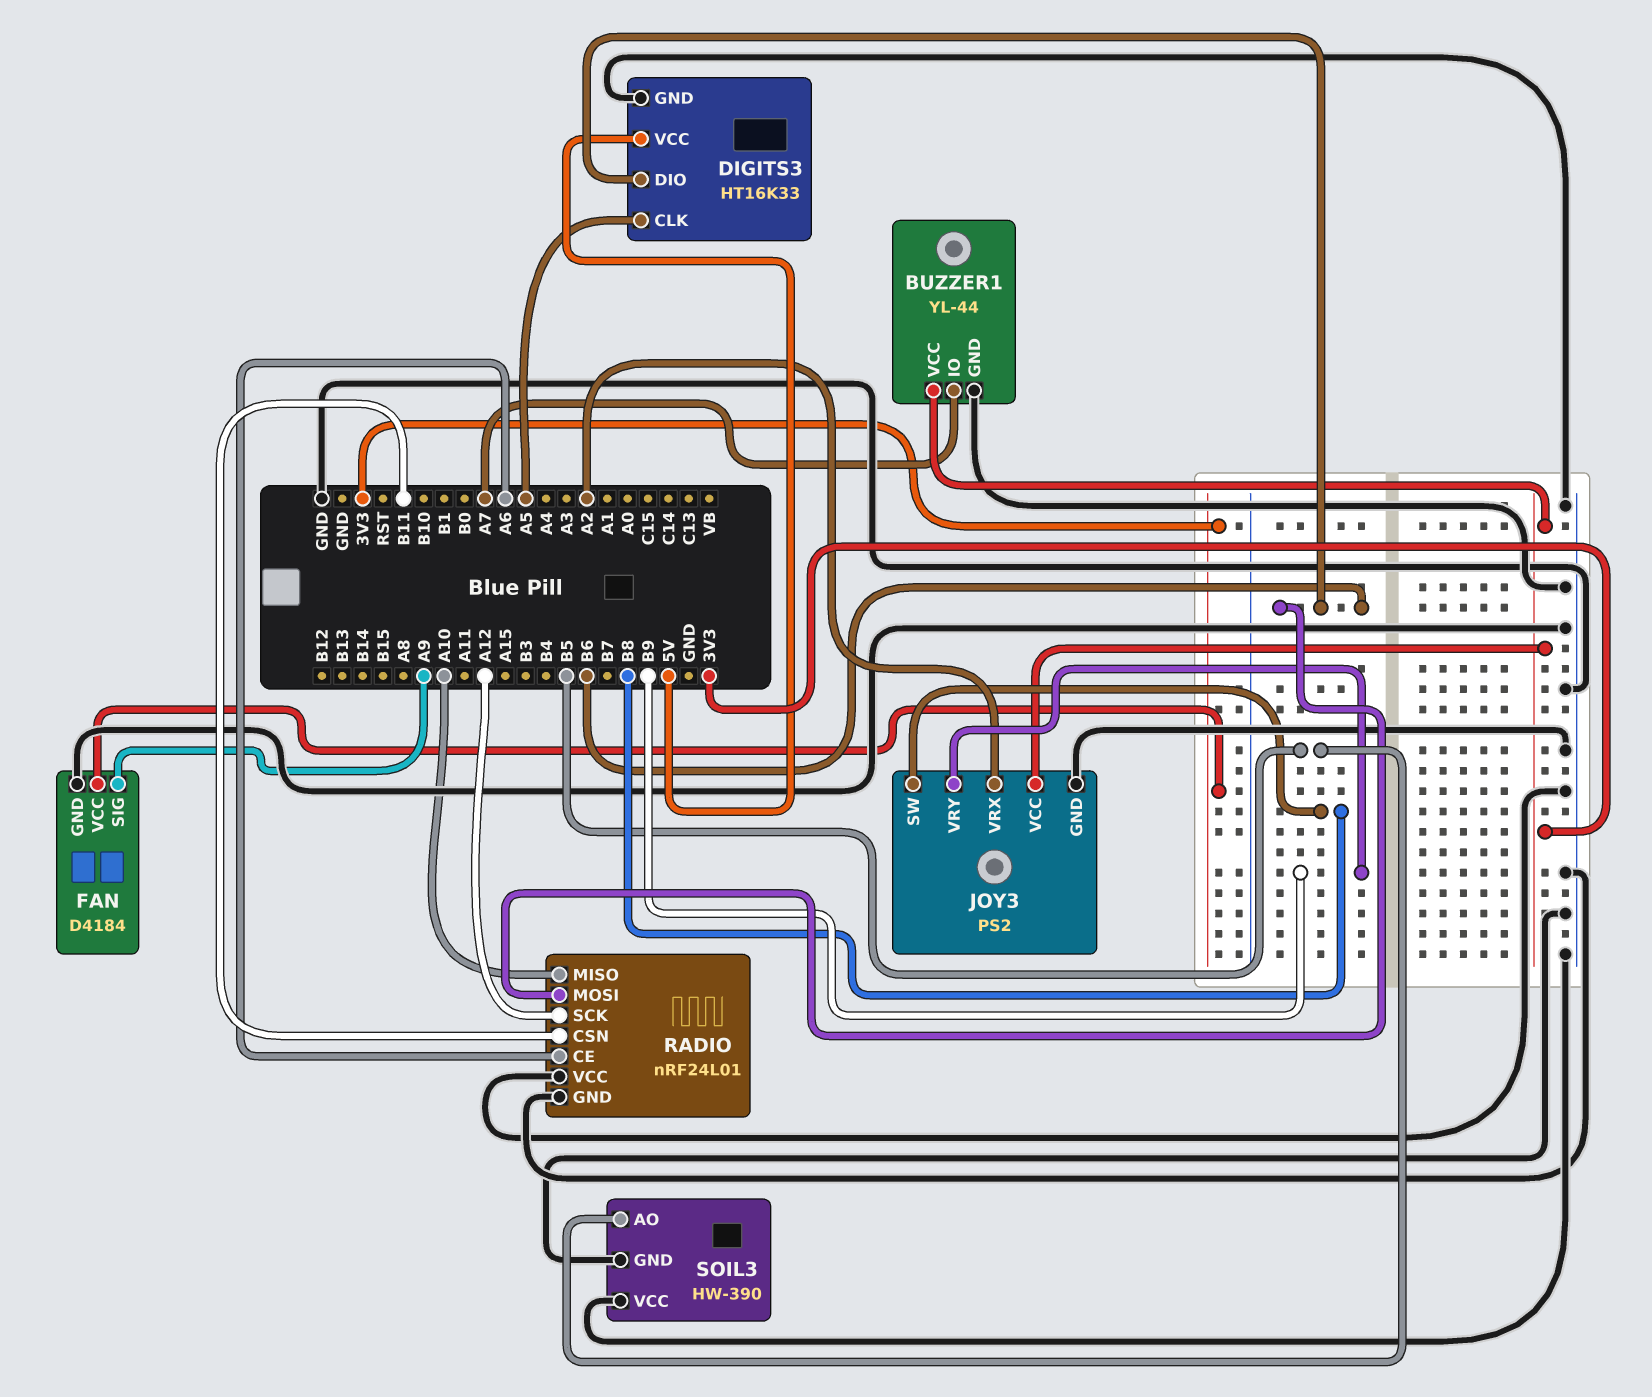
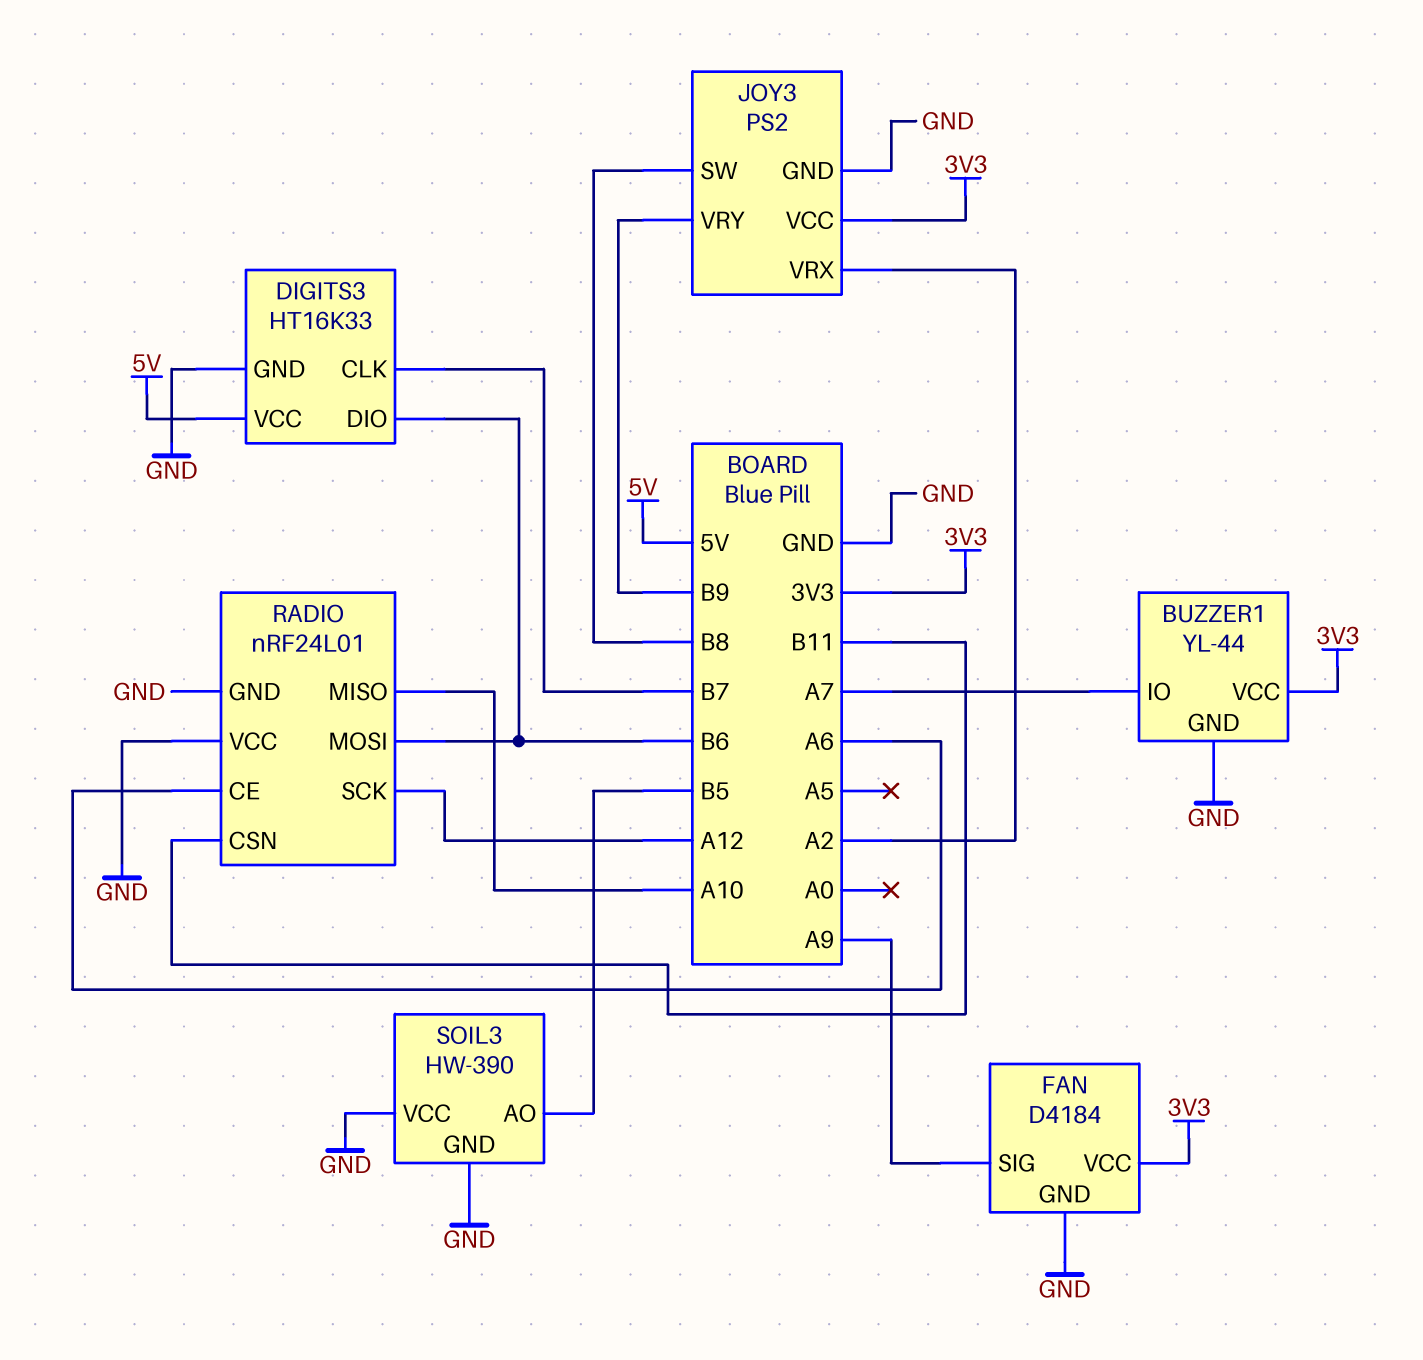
DIGITS3 pin CLK: A5 -> B7

